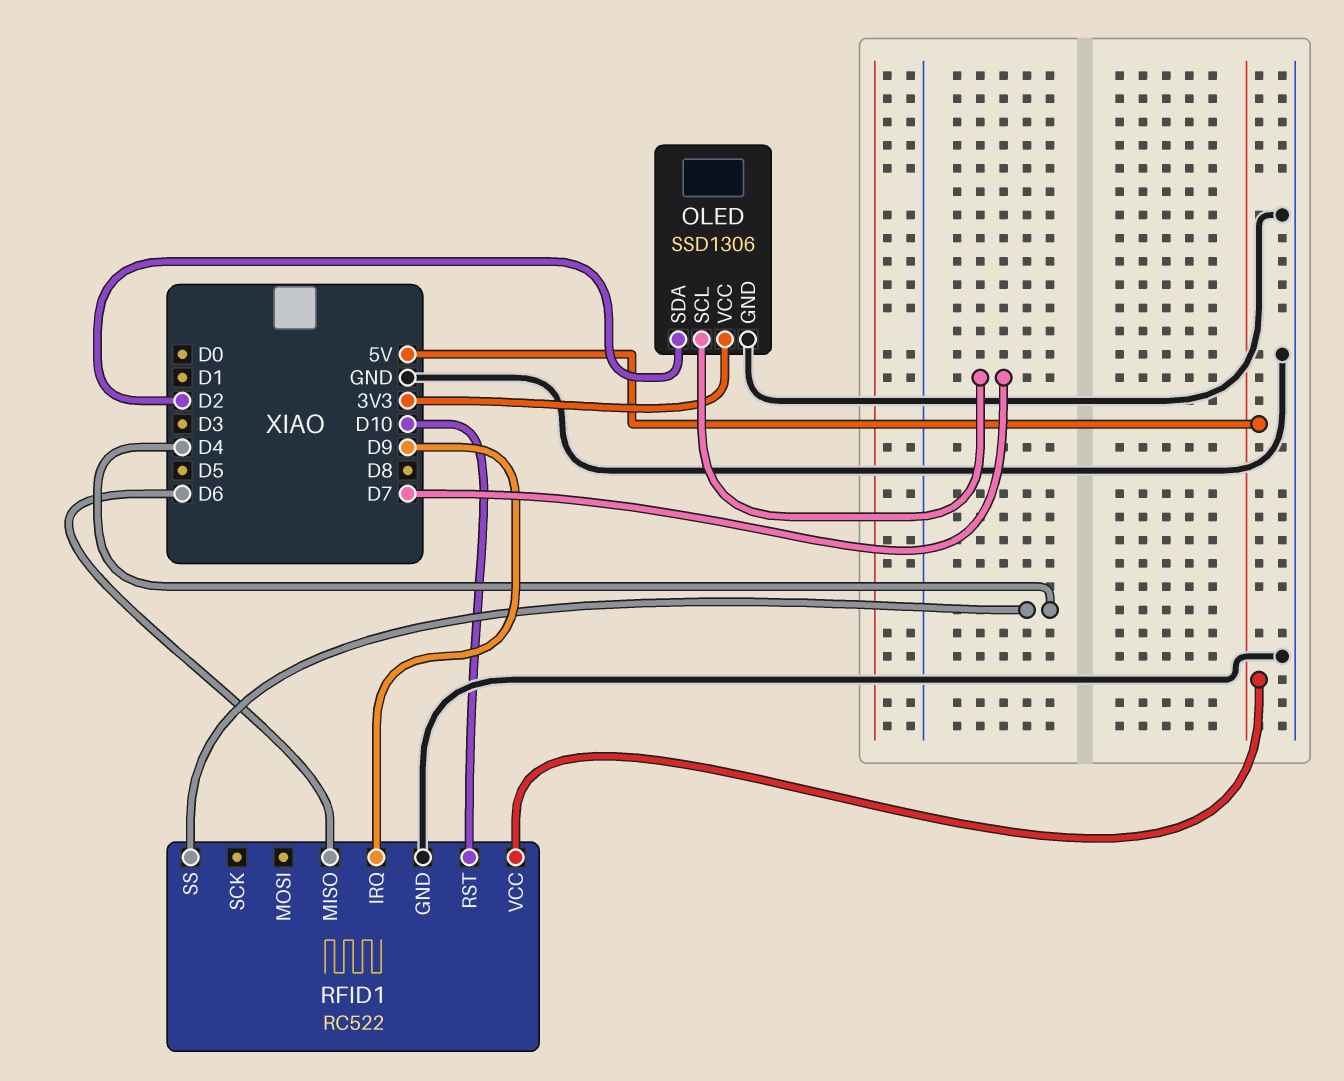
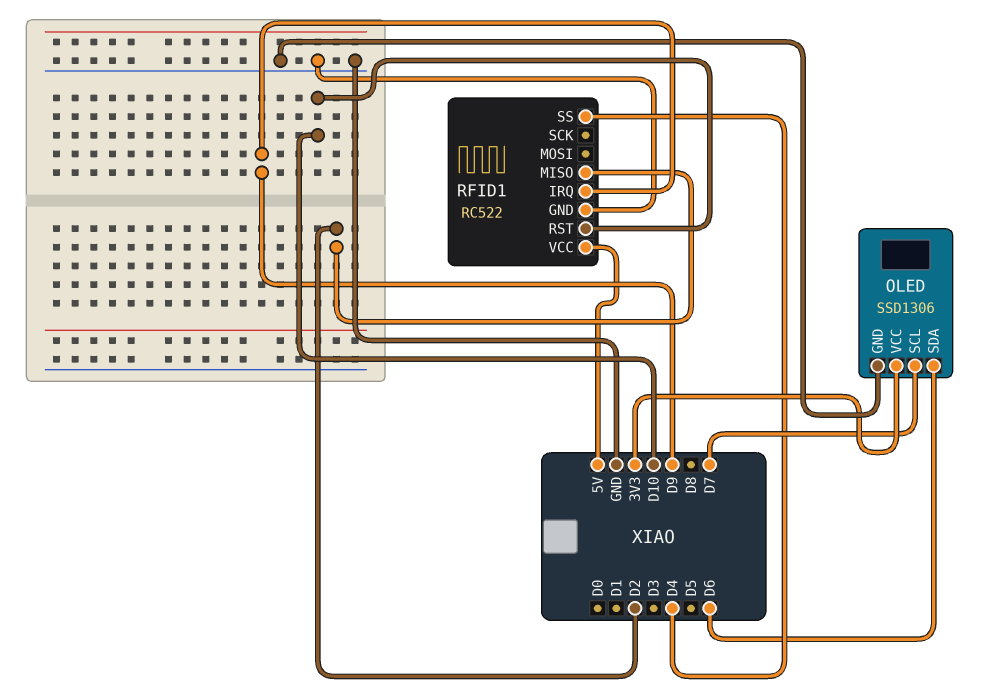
OLED pin SDA: D2 -> D6
RFID1 pin MISO: D6 -> D2

